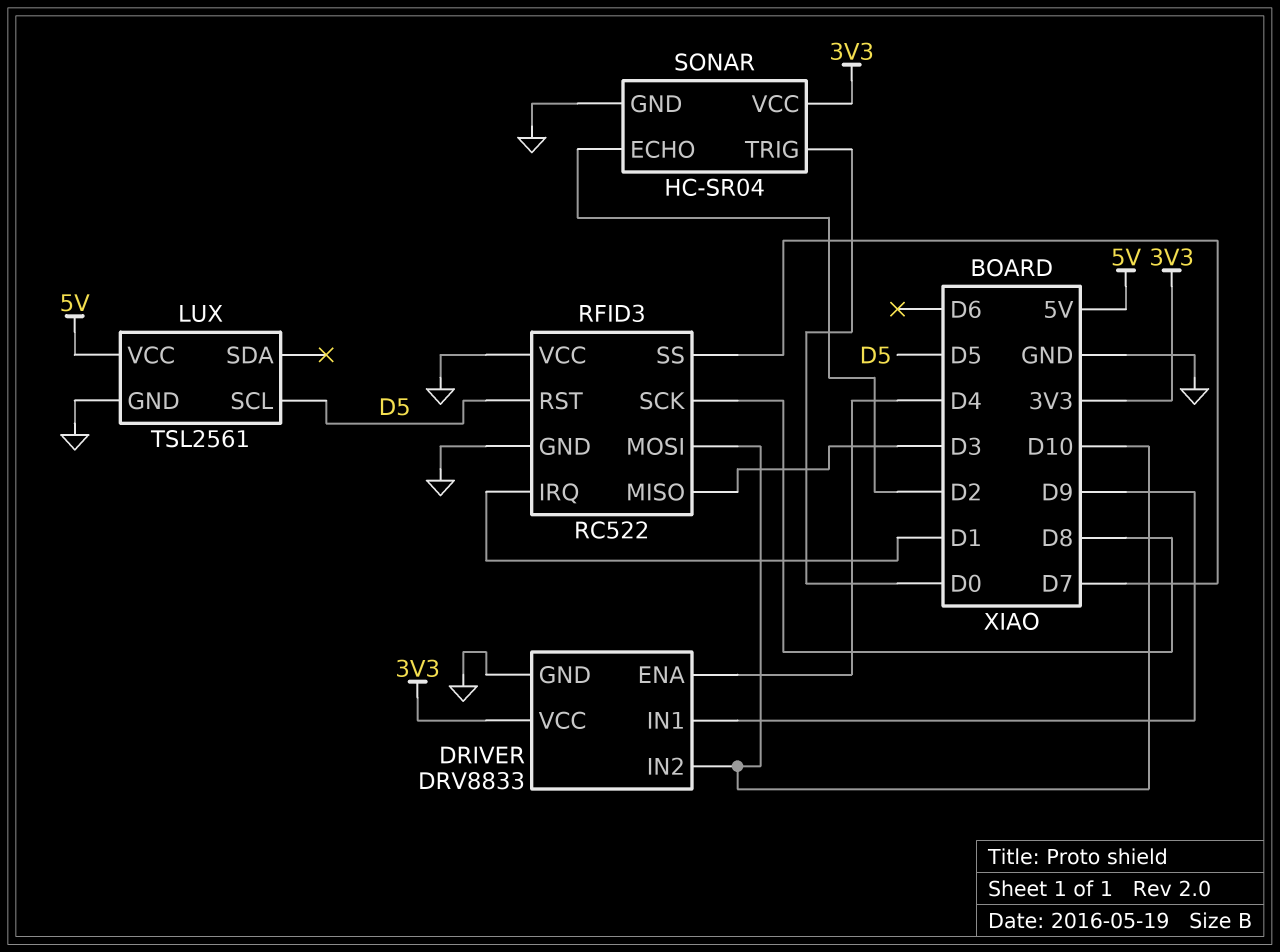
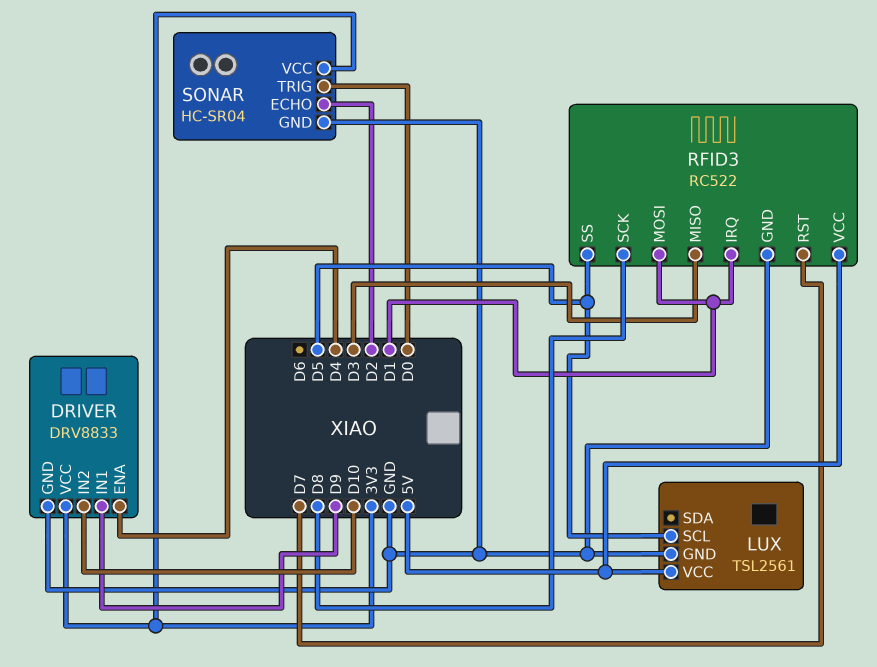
RFID3 pin MOSI: D10 -> D1
RFID3 pin RST: D5 -> D7
RFID3 pin SS: D7 -> D5
RFID3 pin VCC: GND -> 5V

